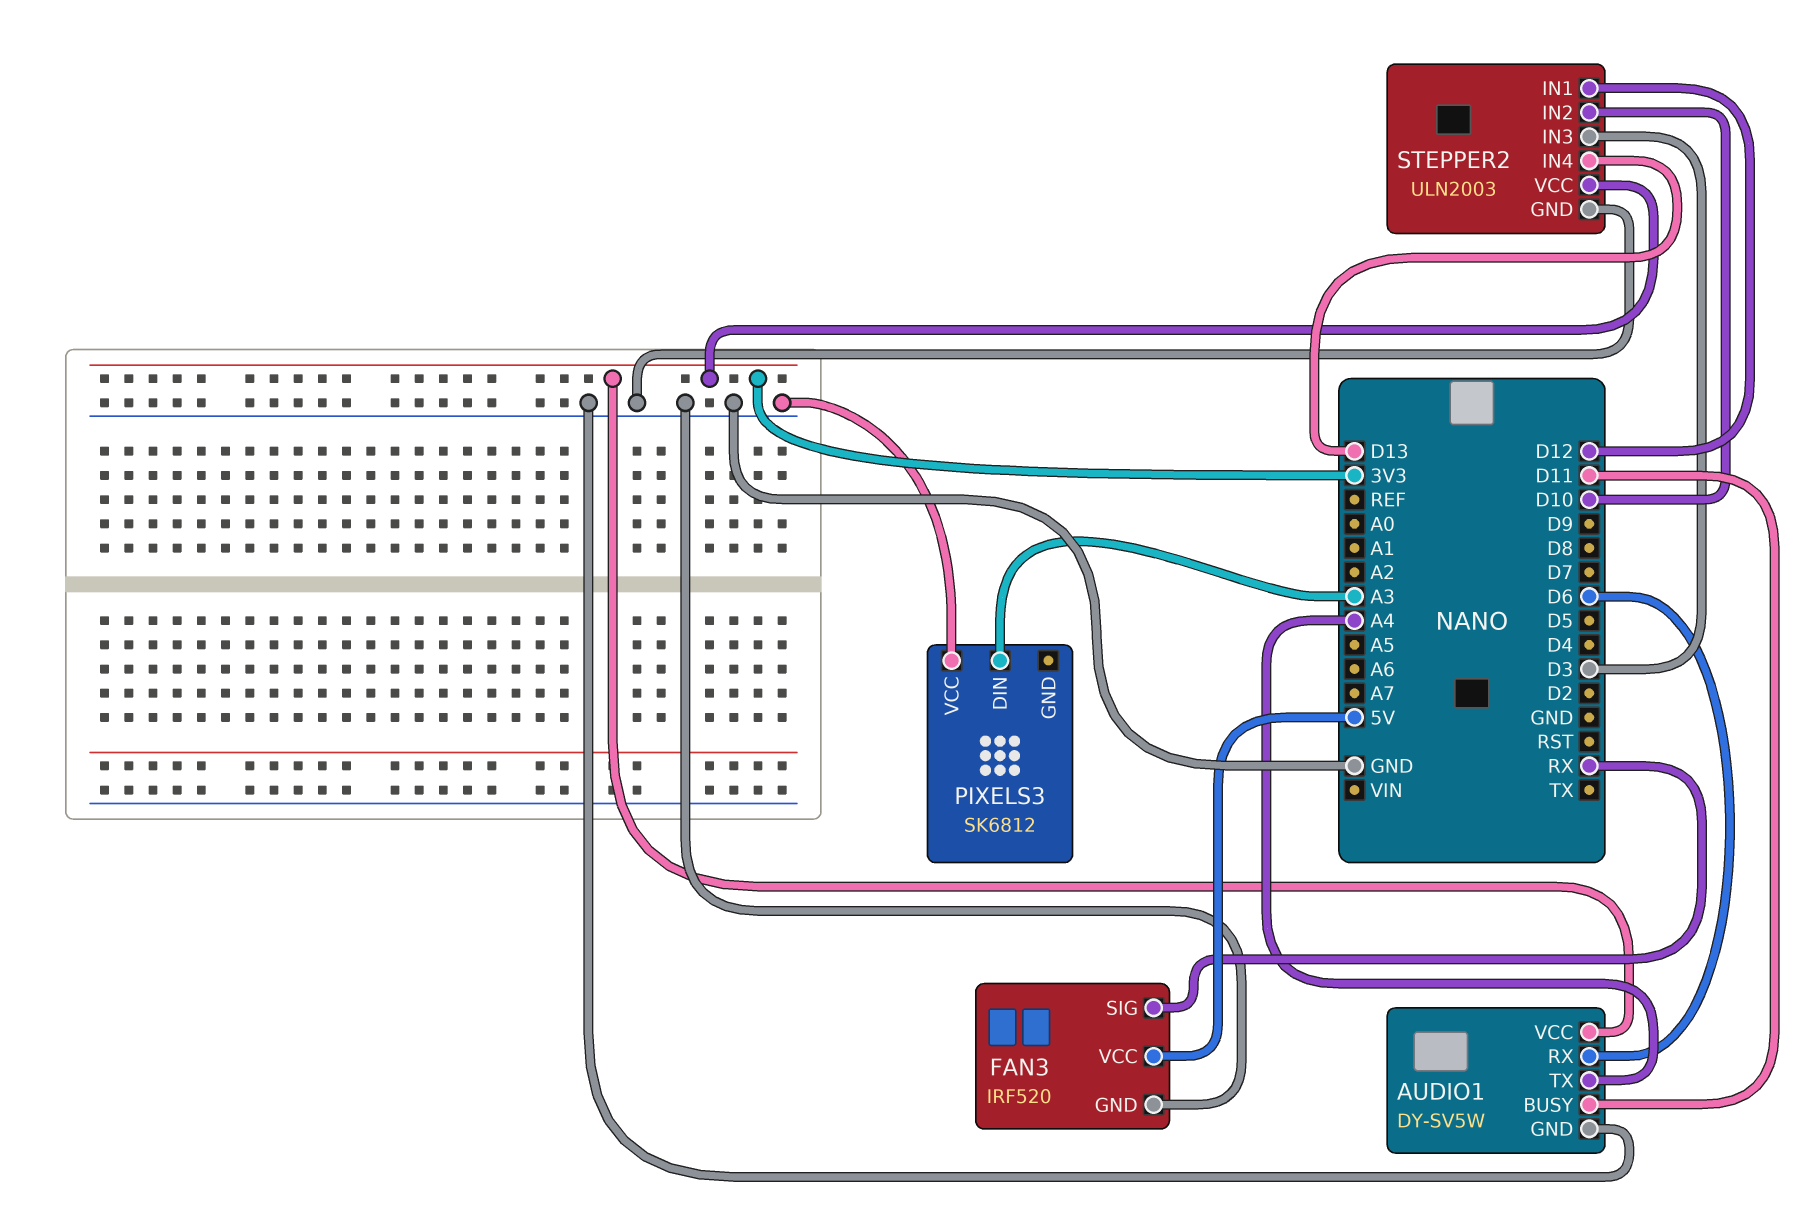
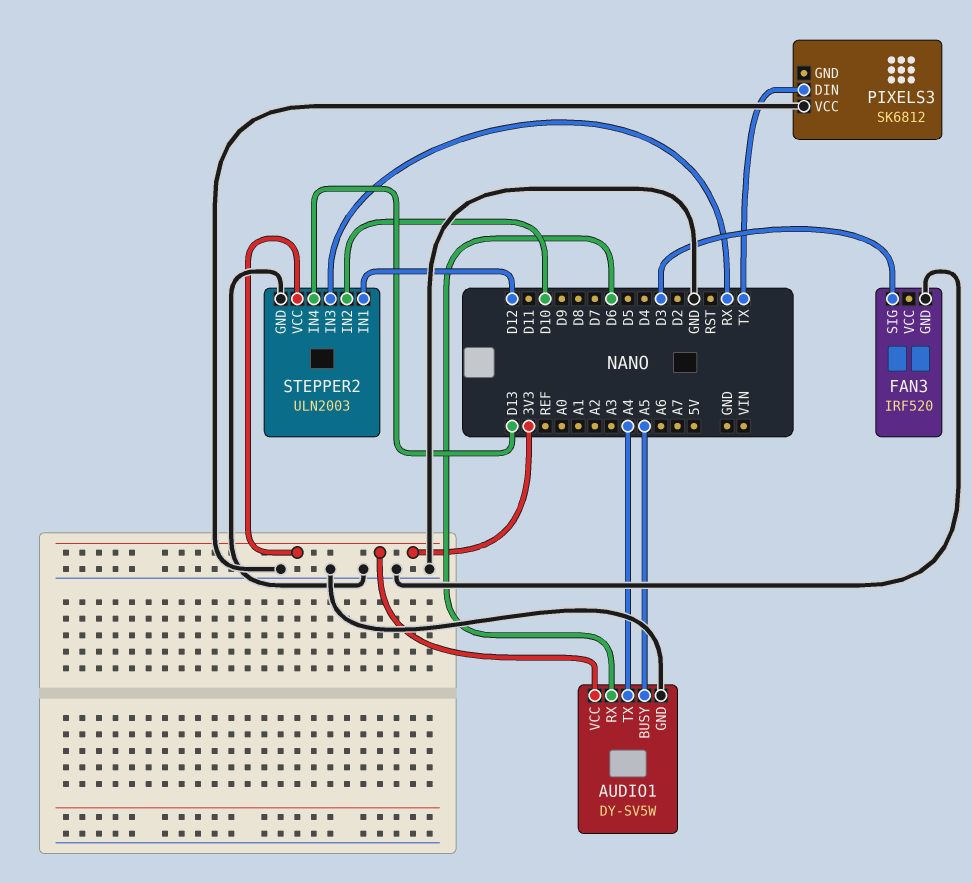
AUDIO1 pin BUSY: D11 -> A5
FAN3 pin SIG: RX -> D3
FAN3 pin VCC: 5V -> none
PIXELS3 pin DIN: A3 -> TX
STEPPER2 pin IN3: D3 -> RX

